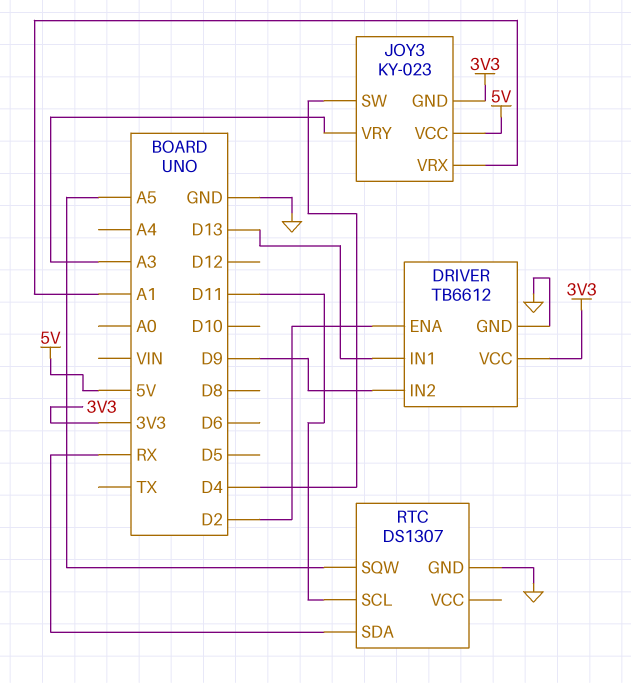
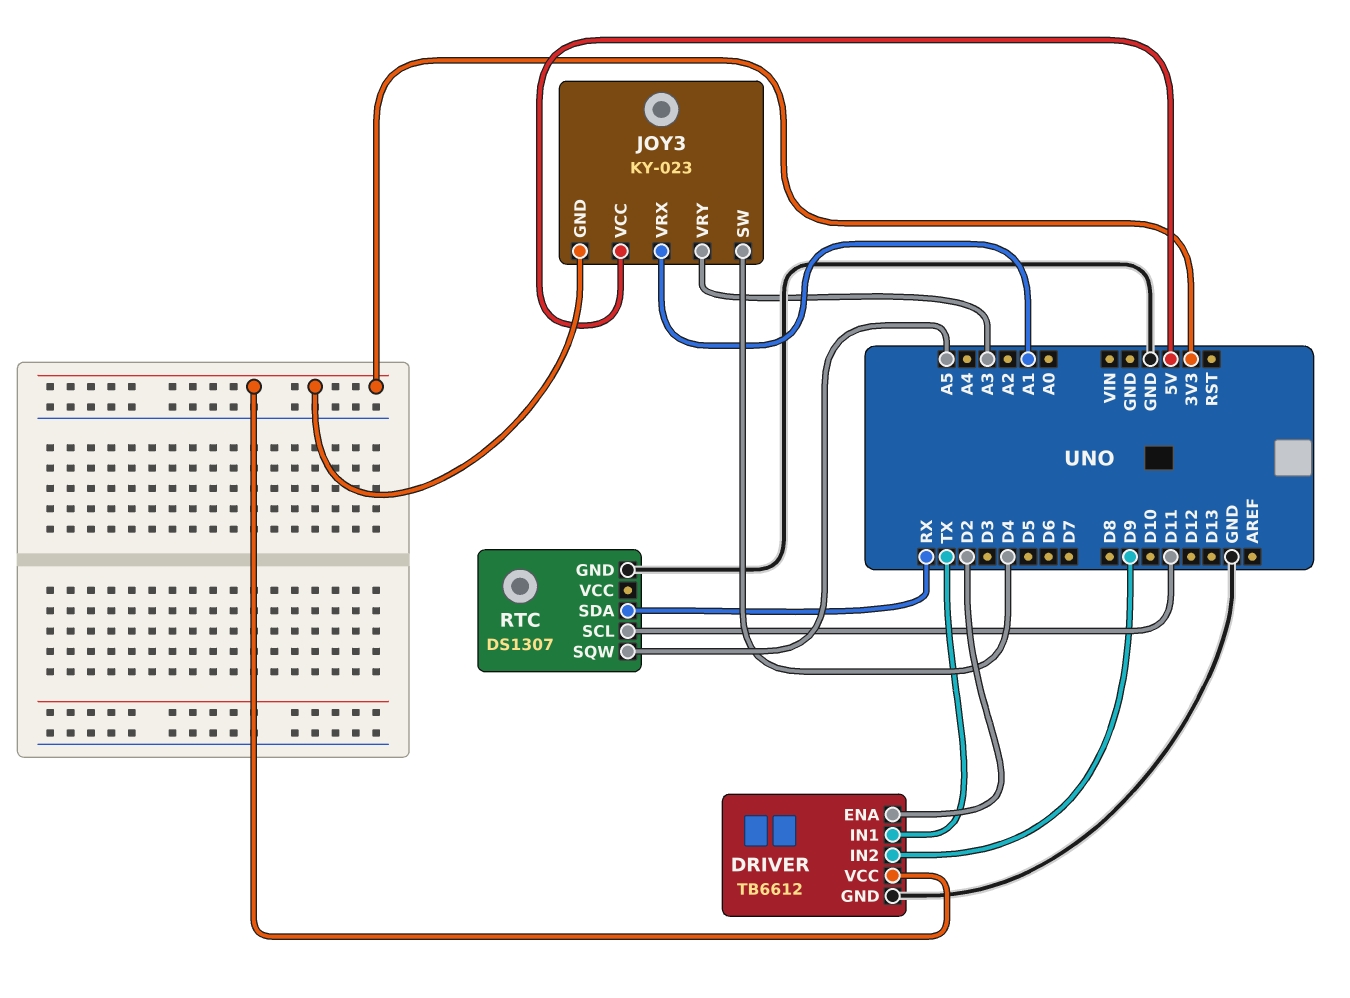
DRIVER pin IN1: D13 -> TX

